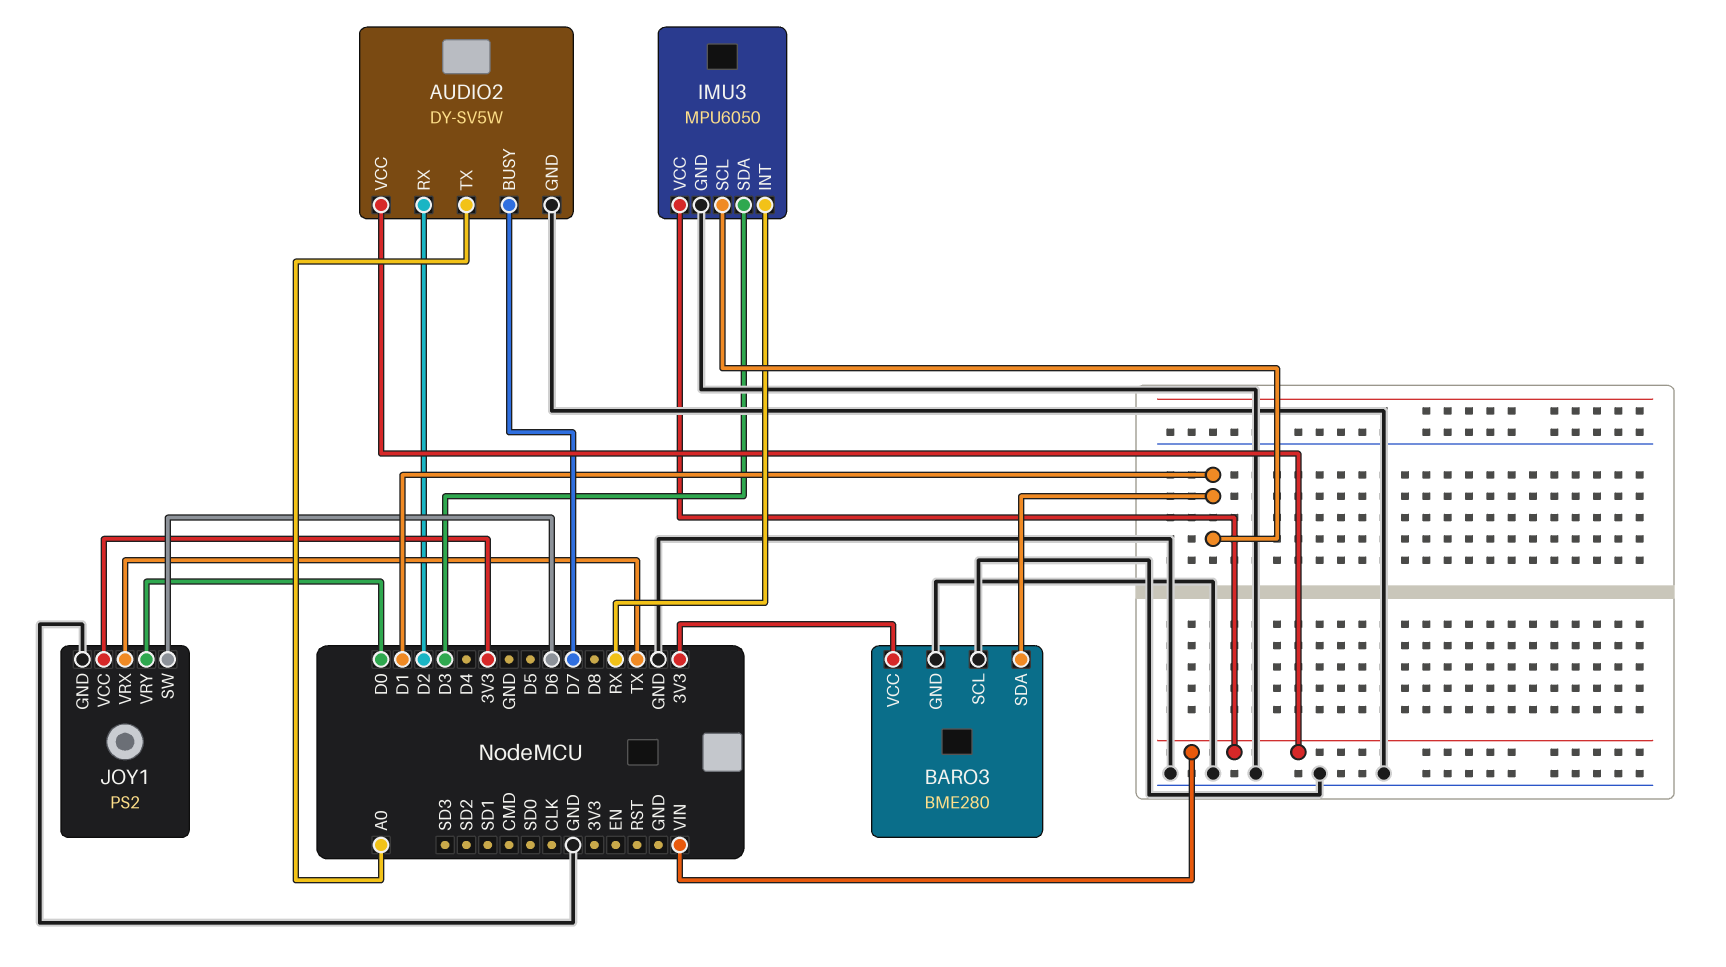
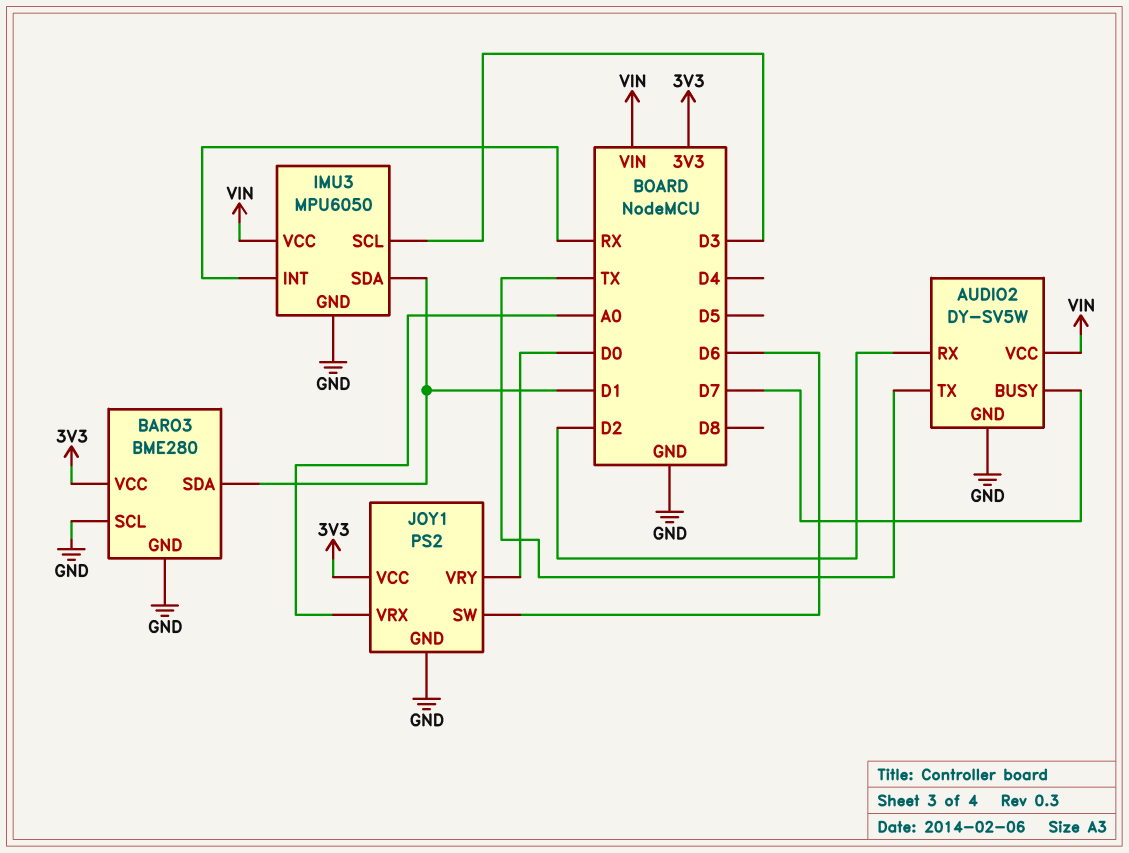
AUDIO2 pin TX: A0 -> TX
IMU3 pin SCL: D1 -> D3
IMU3 pin SDA: D3 -> D1
JOY1 pin VRX: TX -> A0

